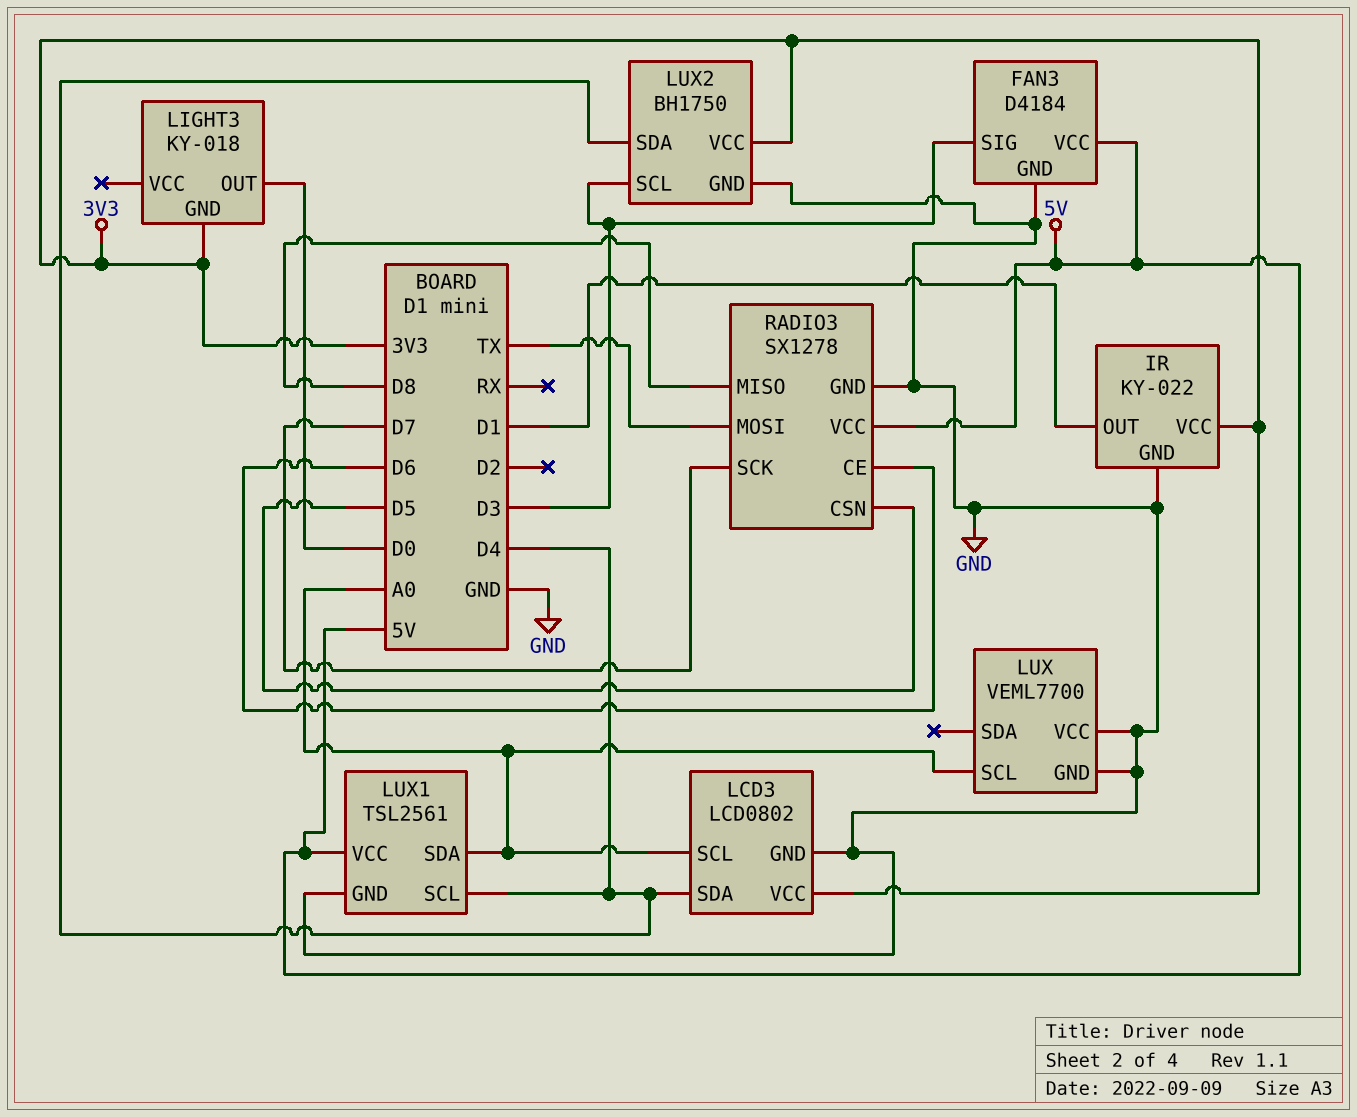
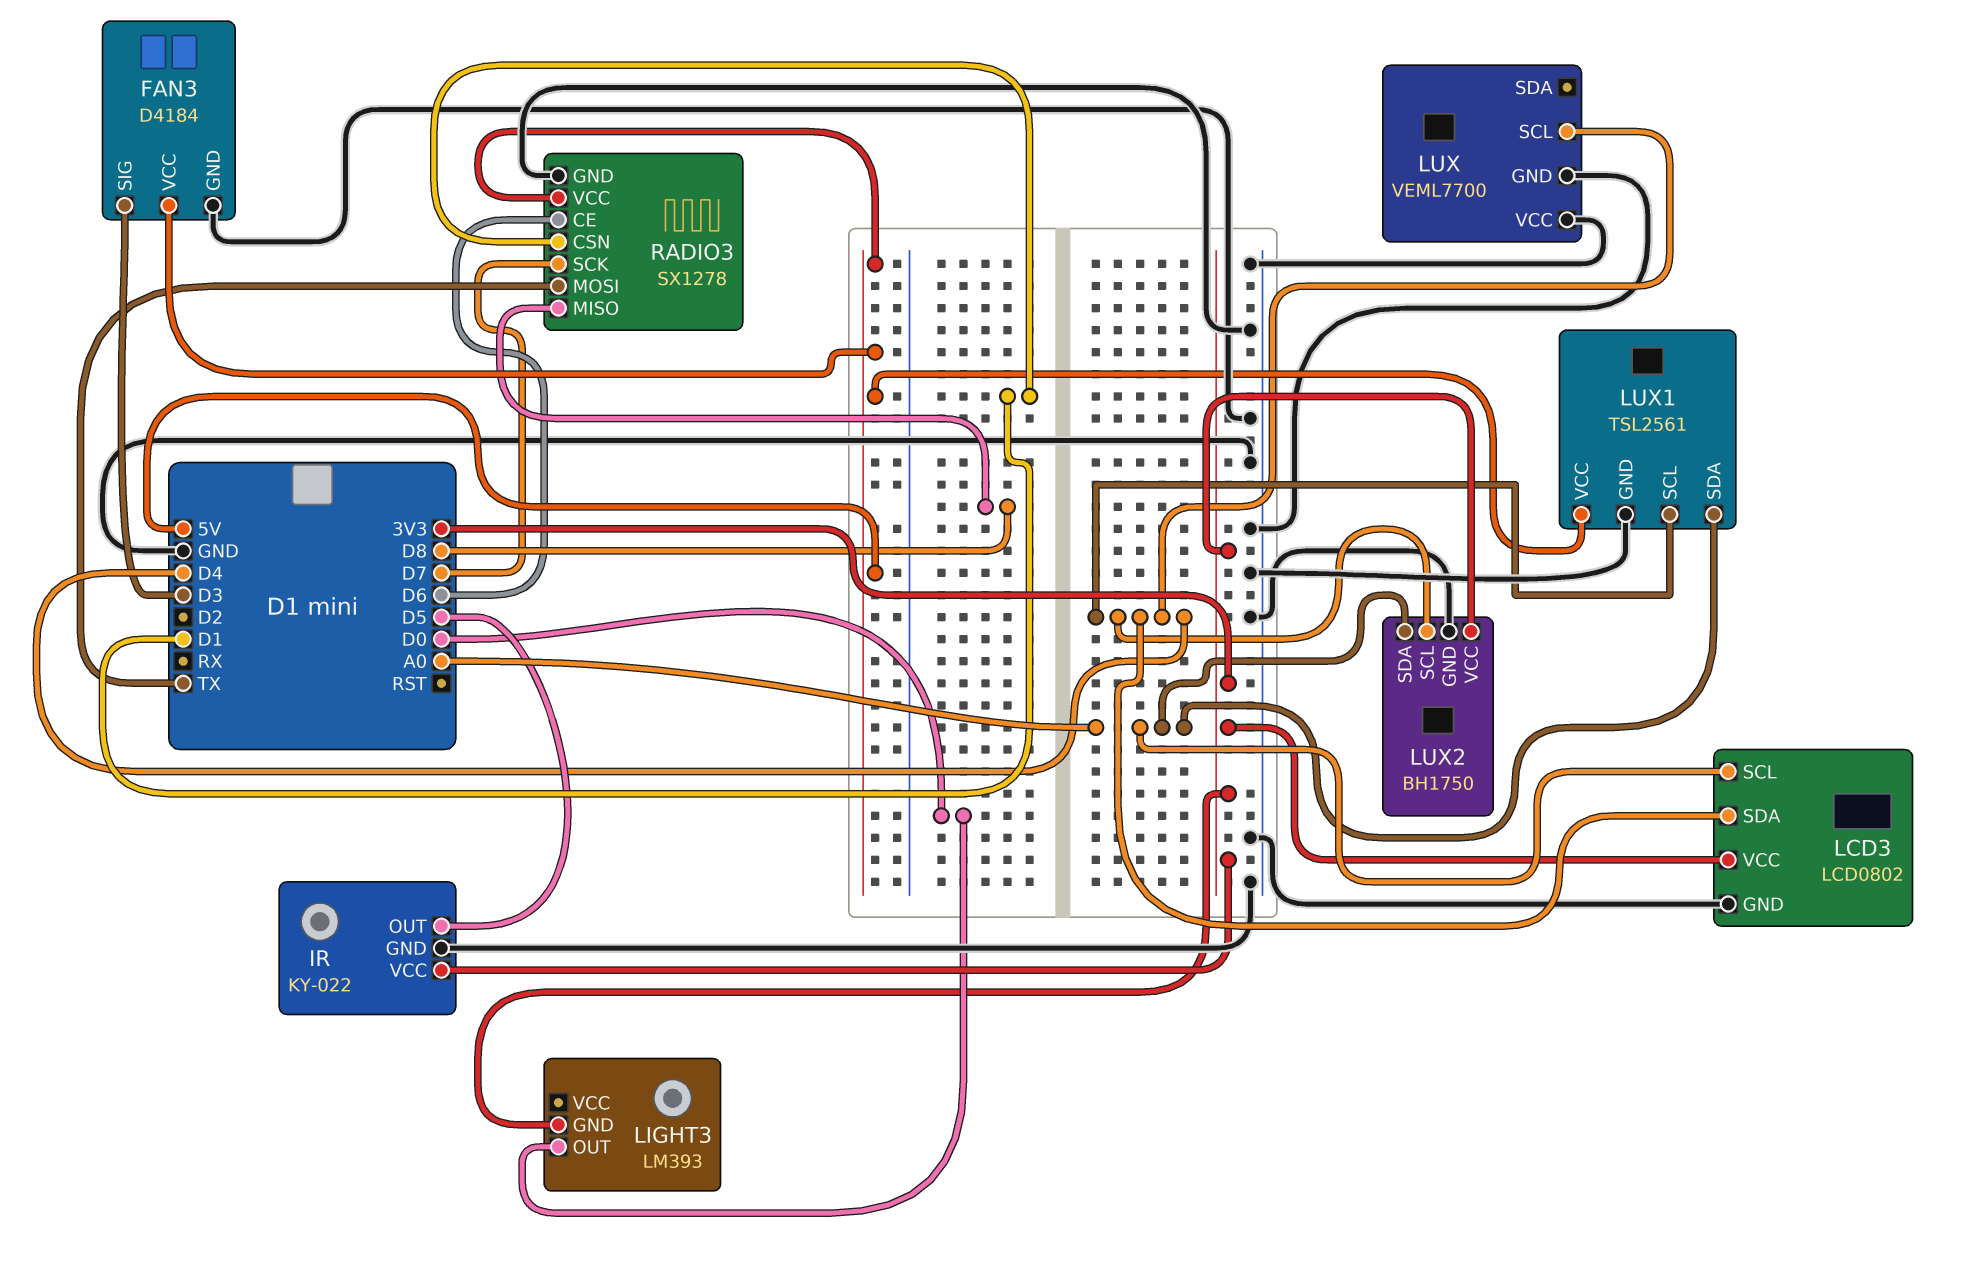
IR pin OUT: D1 -> D5
LIGHT3: KY-018 -> LM393
LUX pin SCL: A0 -> D4
LUX2 pin SCL: D3 -> D4
LUX2 pin SDA: D4 -> A0
RADIO3 pin CSN: D5 -> D1

